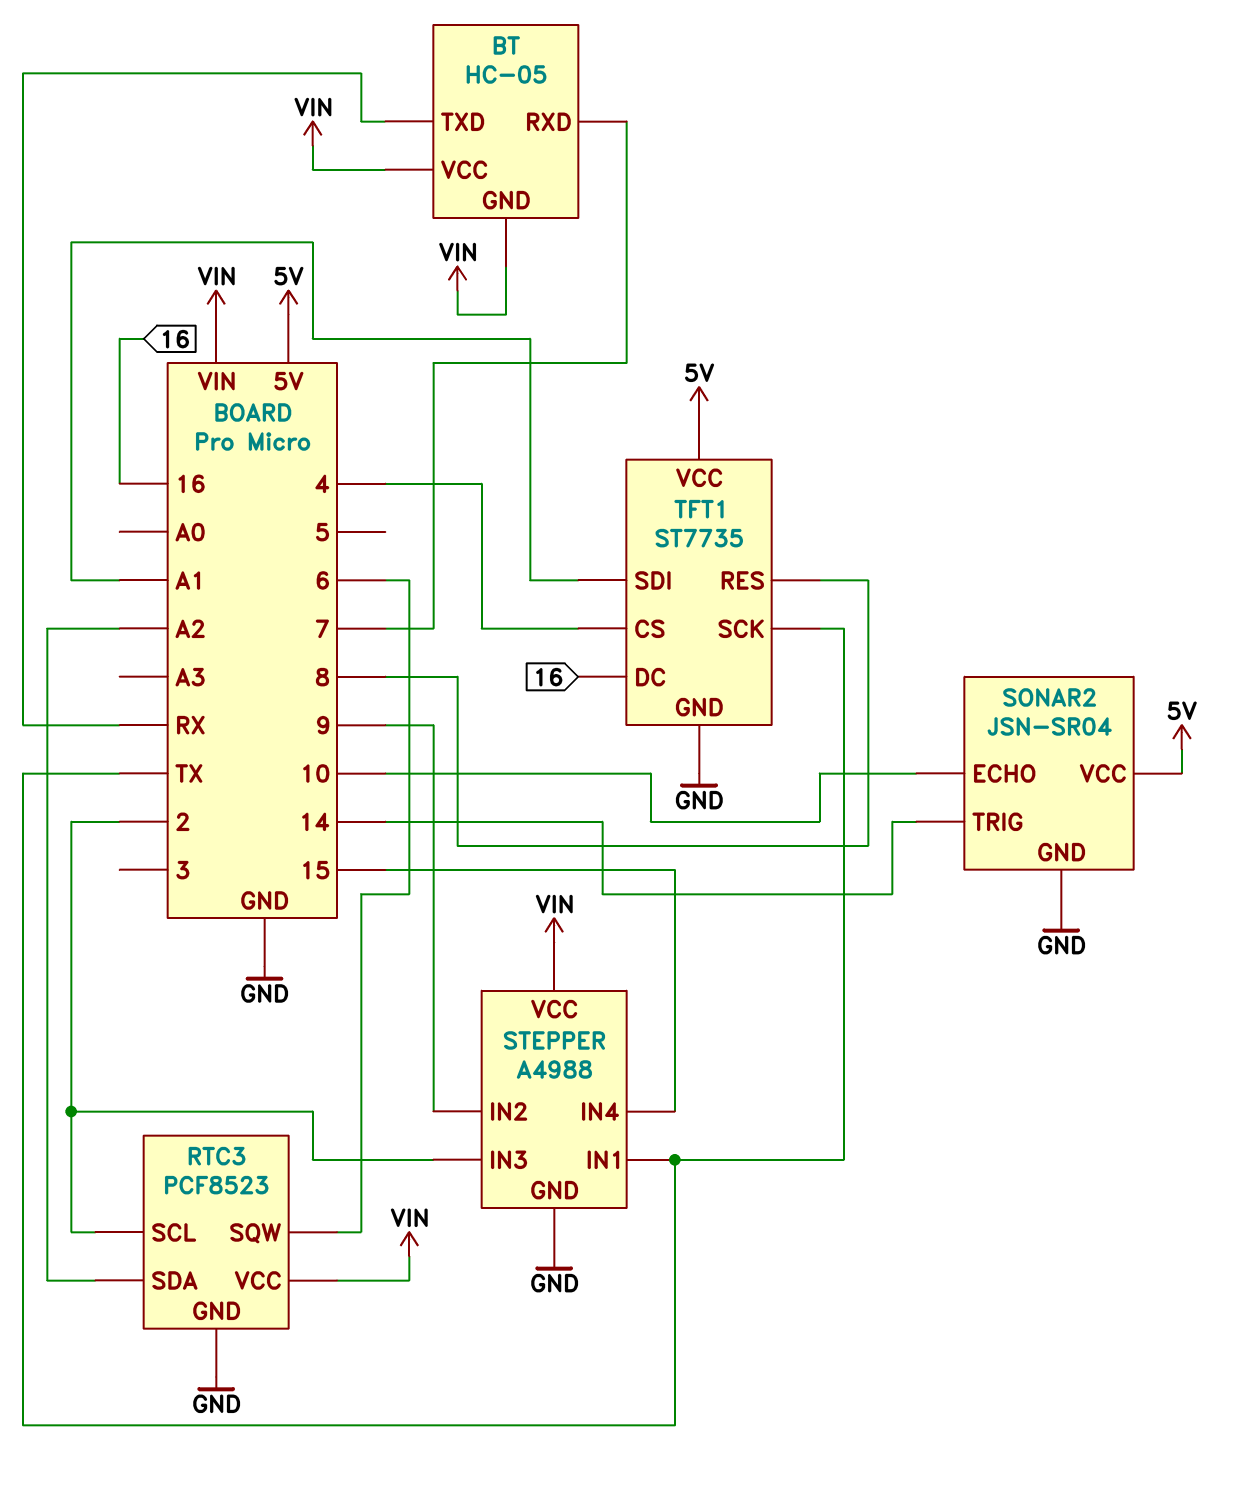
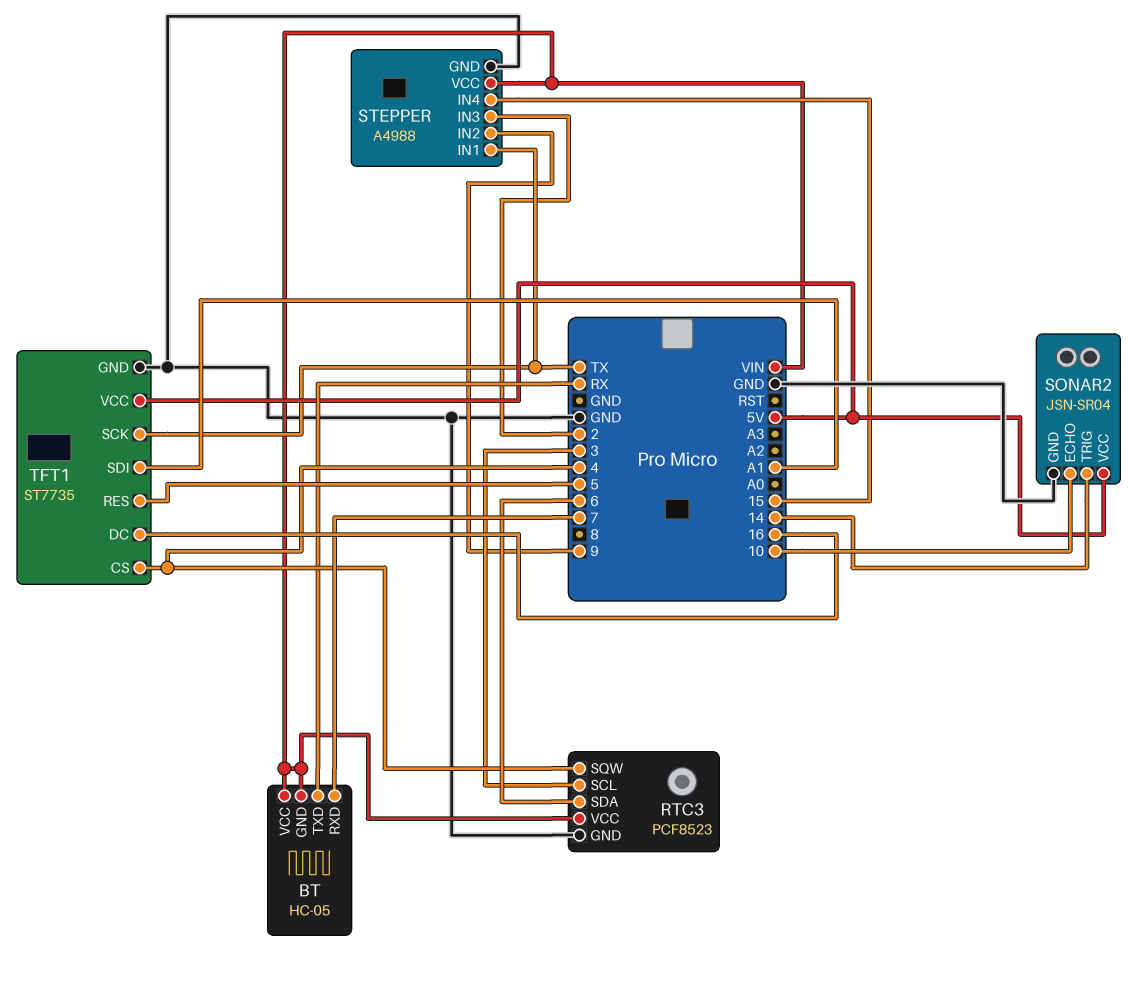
RTC3 pin SCL: 2 -> 3
RTC3 pin SDA: A2 -> 6
RTC3 pin SQW: 6 -> 4
TFT1 pin RES: 8 -> 5

